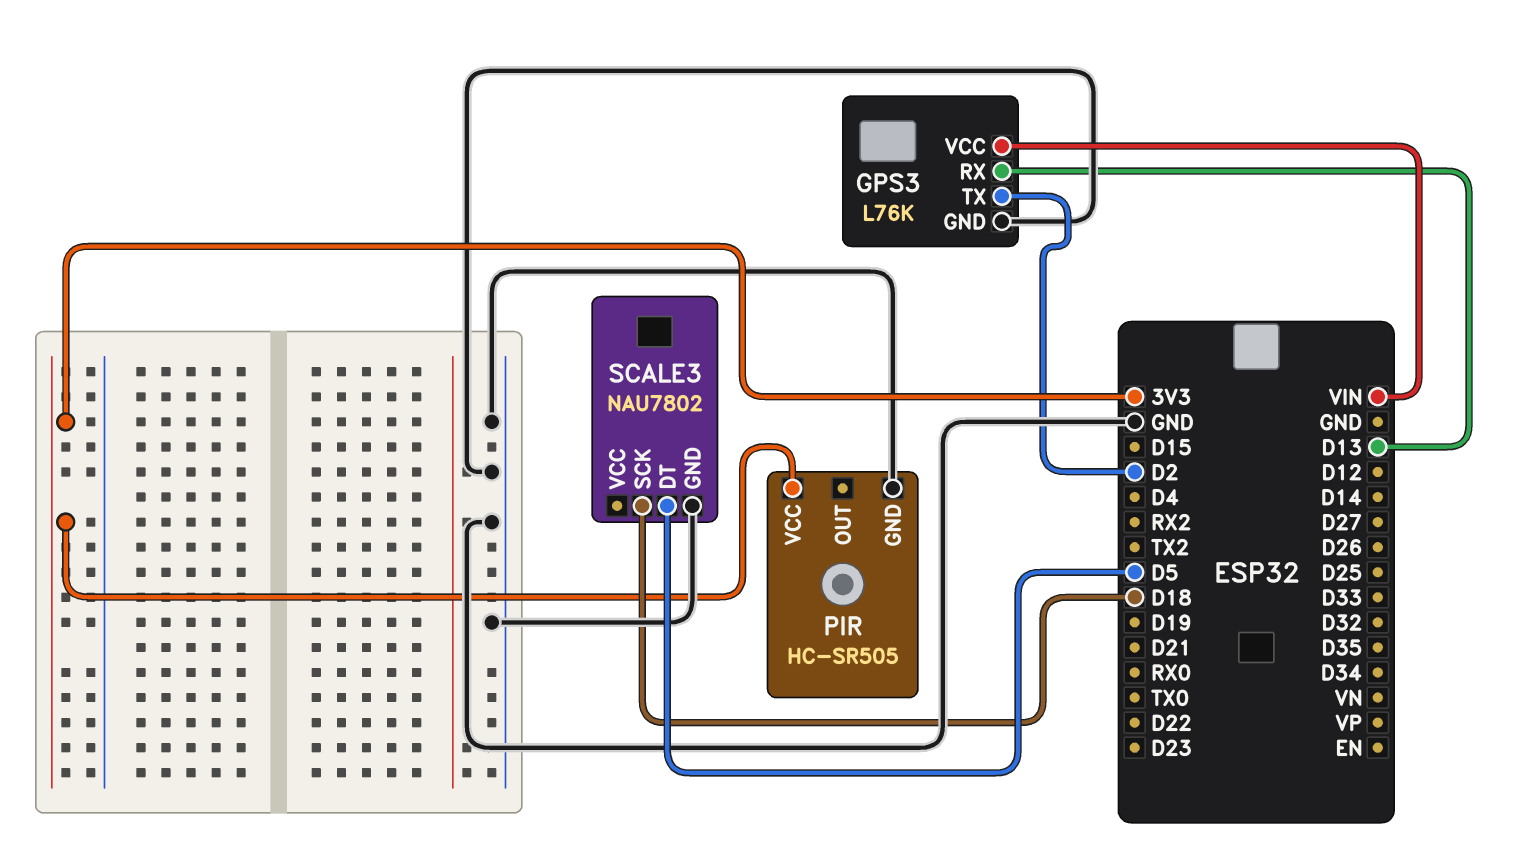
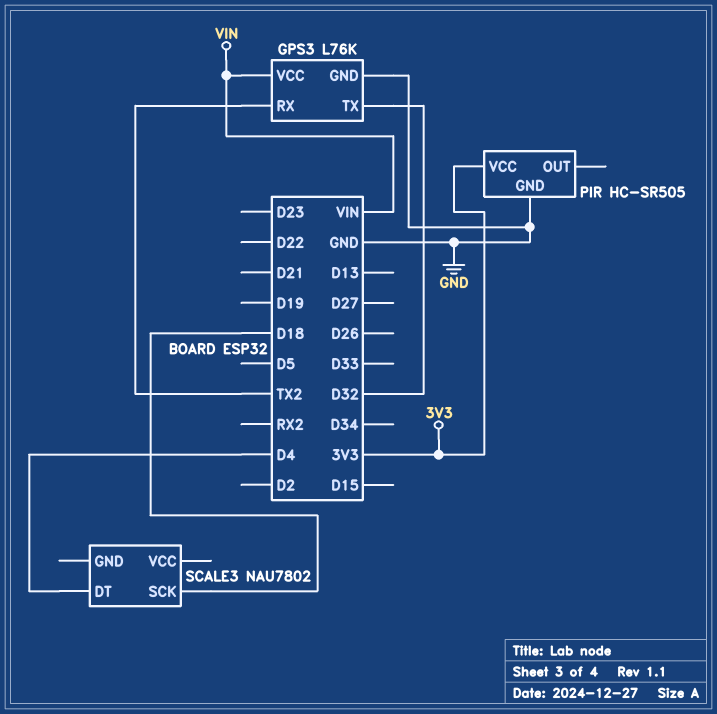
GPS3 pin RX: D13 -> TX2
GPS3 pin TX: D2 -> D32
SCALE3 pin DT: D5 -> D4
SCALE3 pin GND: GND -> none

